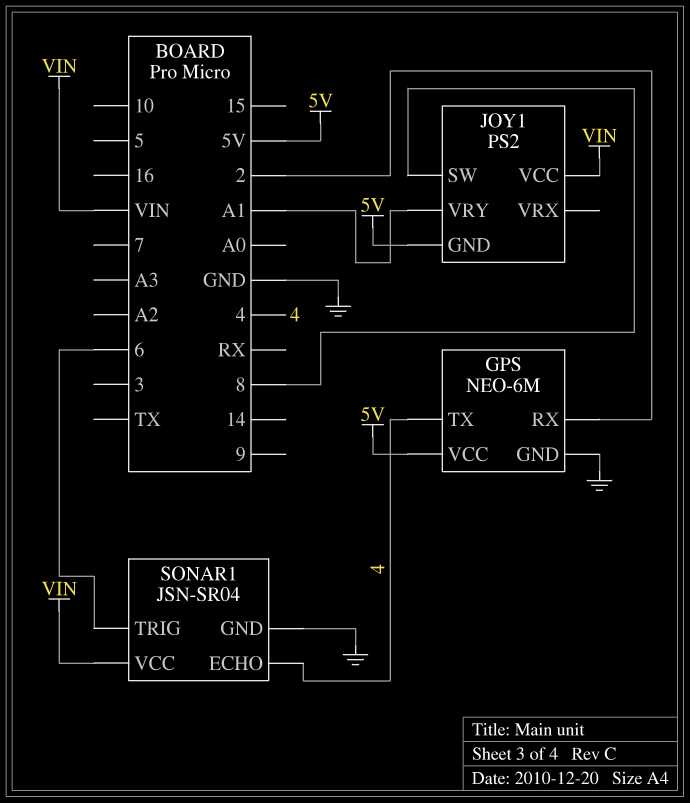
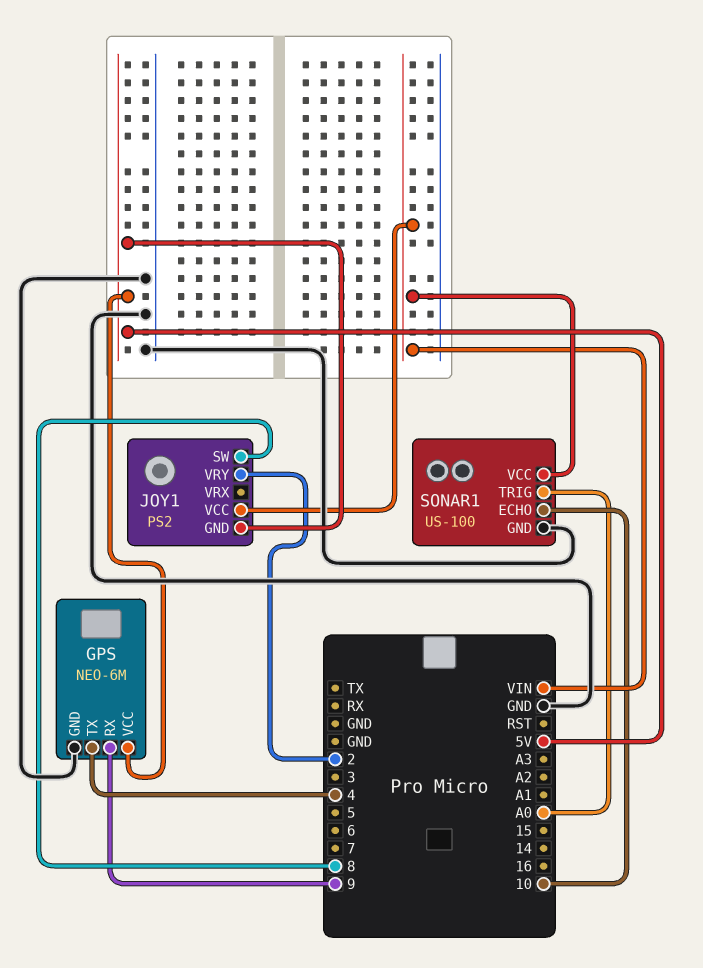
GPS pin RX: 2 -> 9
JOY1 pin VRY: A1 -> 2
SONAR1: JSN-SR04 -> US-100
SONAR1 pin ECHO: 4 -> 10
SONAR1 pin TRIG: 6 -> A0

